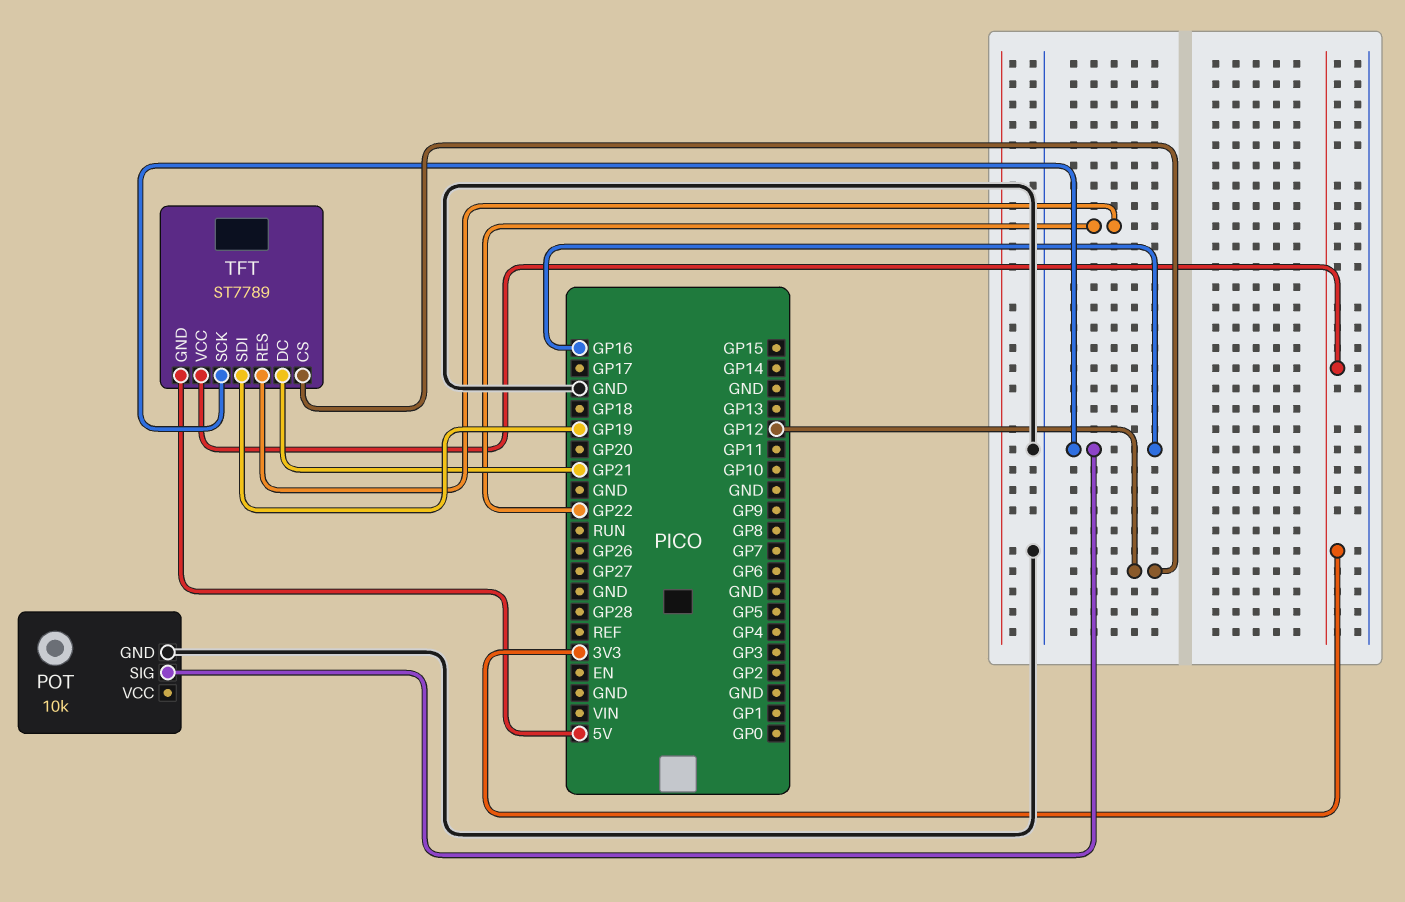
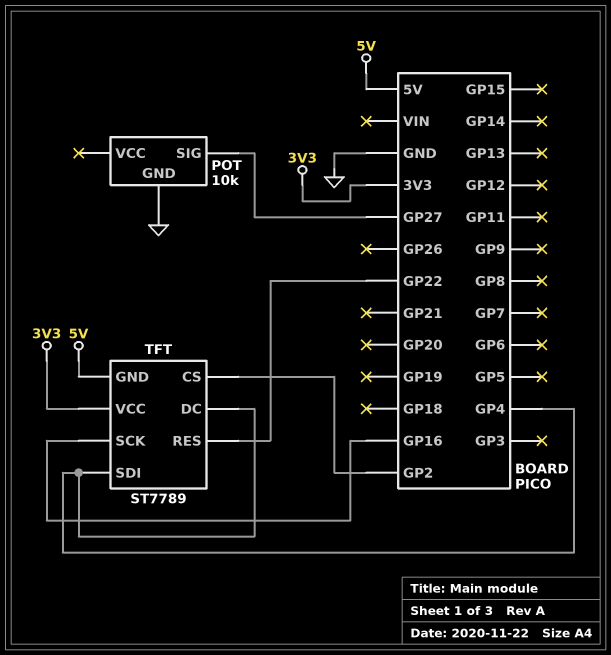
POT pin SIG: GP16 -> GP27
TFT pin CS: GP12 -> GP2
TFT pin DC: GP21 -> GP4
TFT pin SDI: GP19 -> GP4

